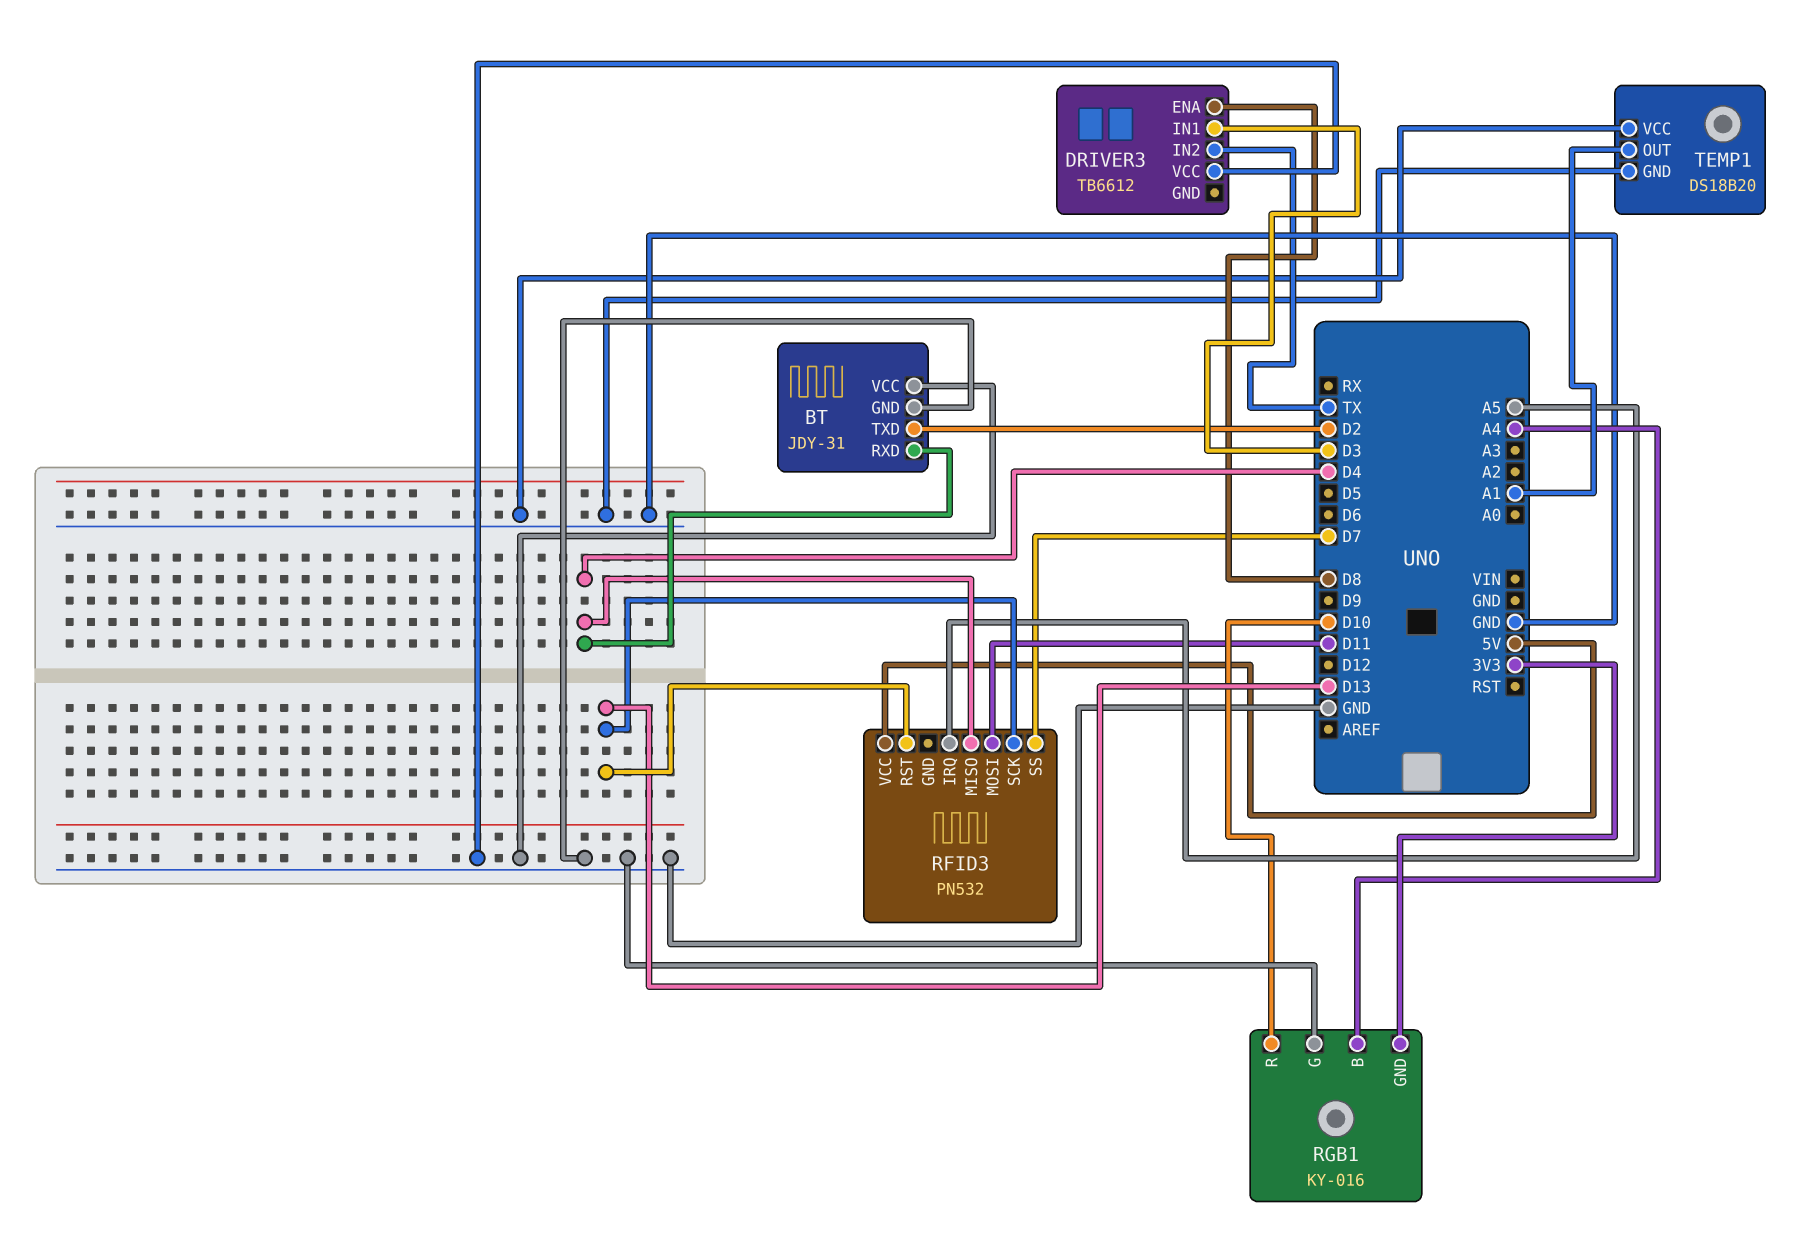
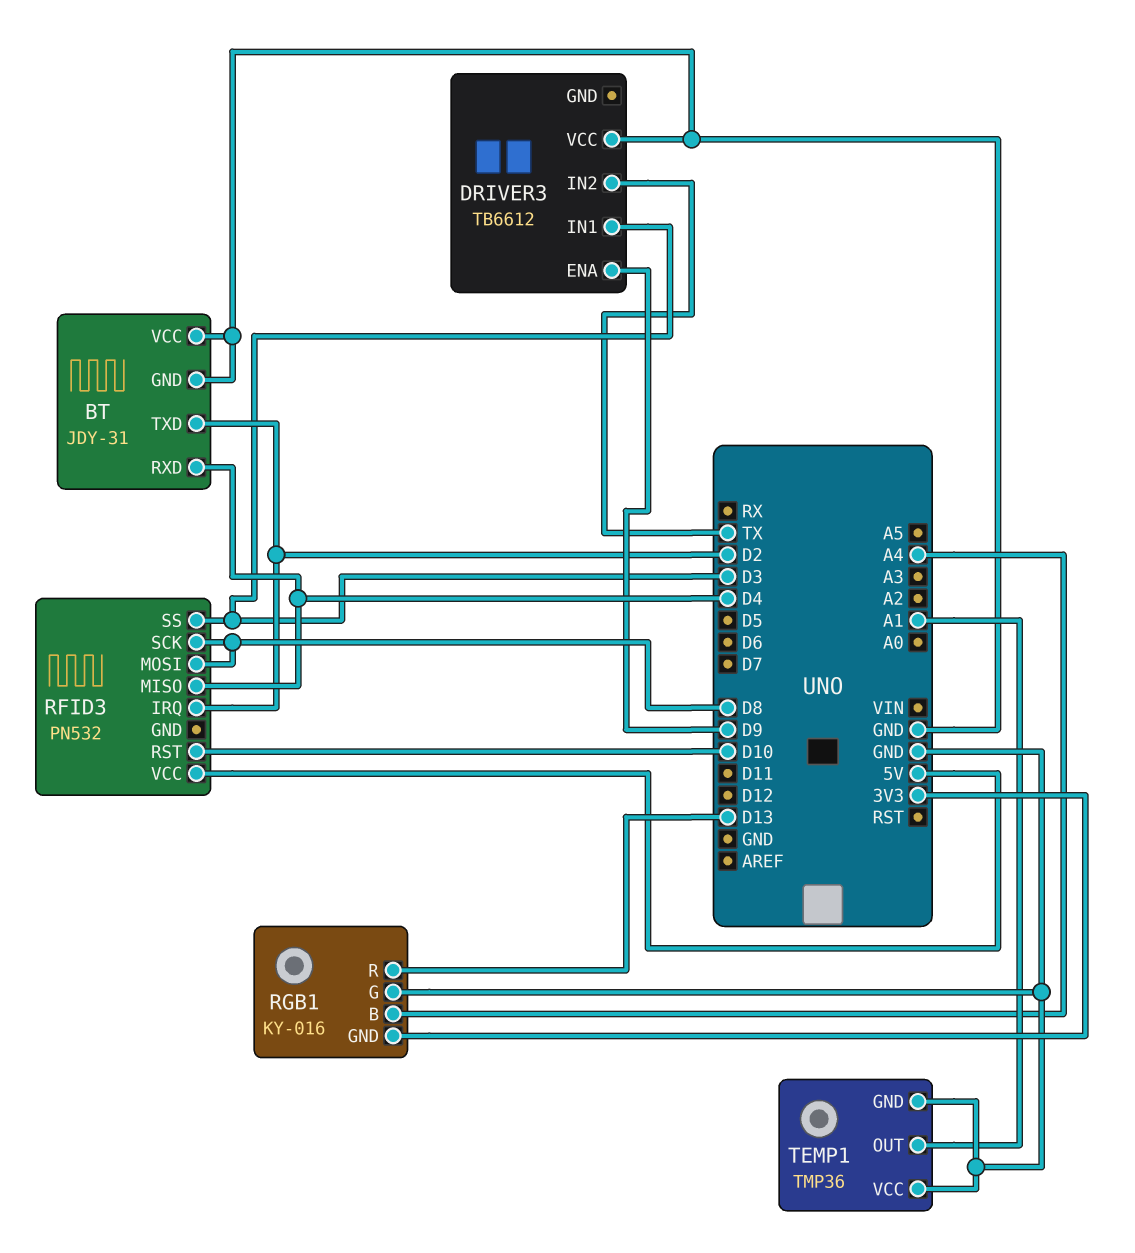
DRIVER3 pin ENA: D8 -> D9
RFID3 pin IRQ: A5 -> D2
RFID3 pin MOSI: D11 -> D8
RFID3 pin RST: D13 -> D10
RFID3 pin SCK: D13 -> D8
RFID3 pin SS: D7 -> D3
RGB1 pin R: D10 -> D13
TEMP1: DS18B20 -> TMP36

